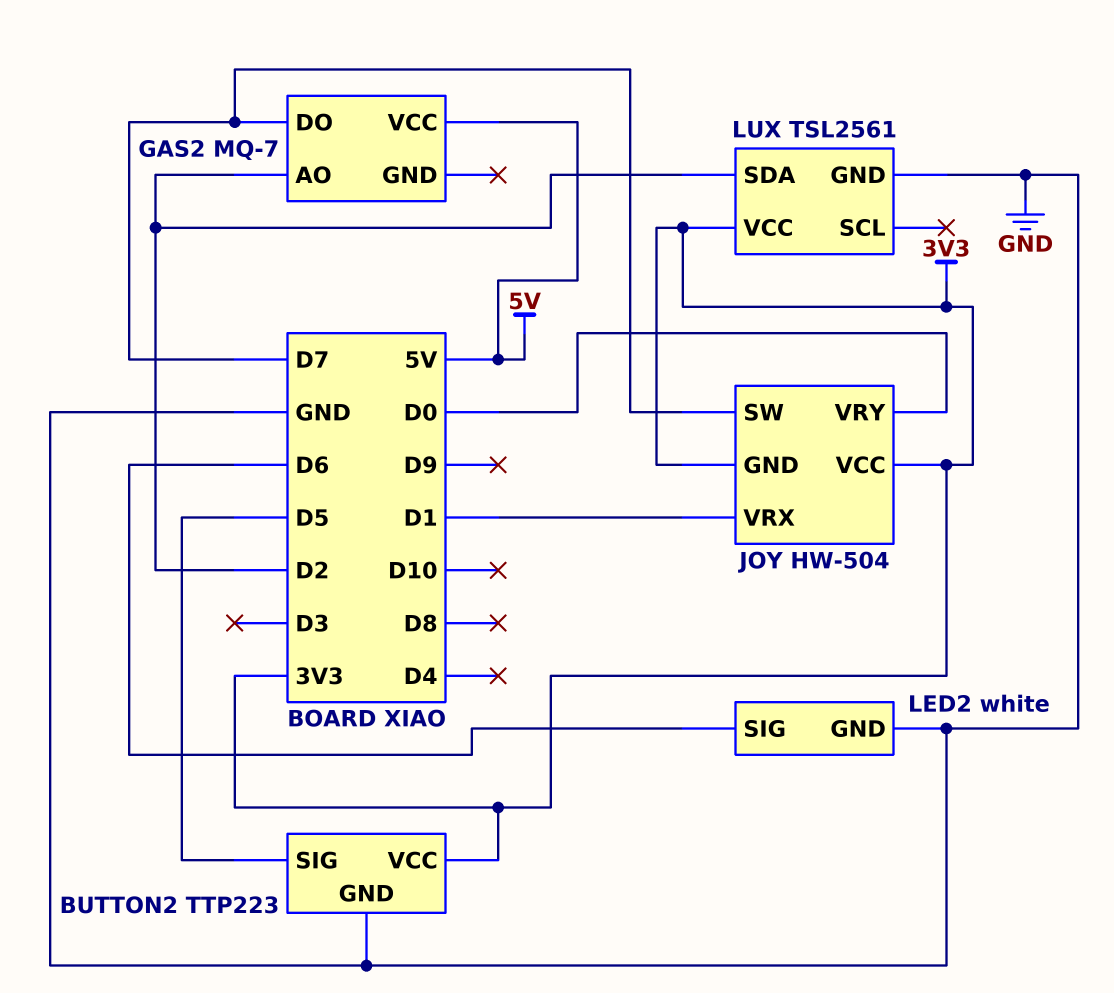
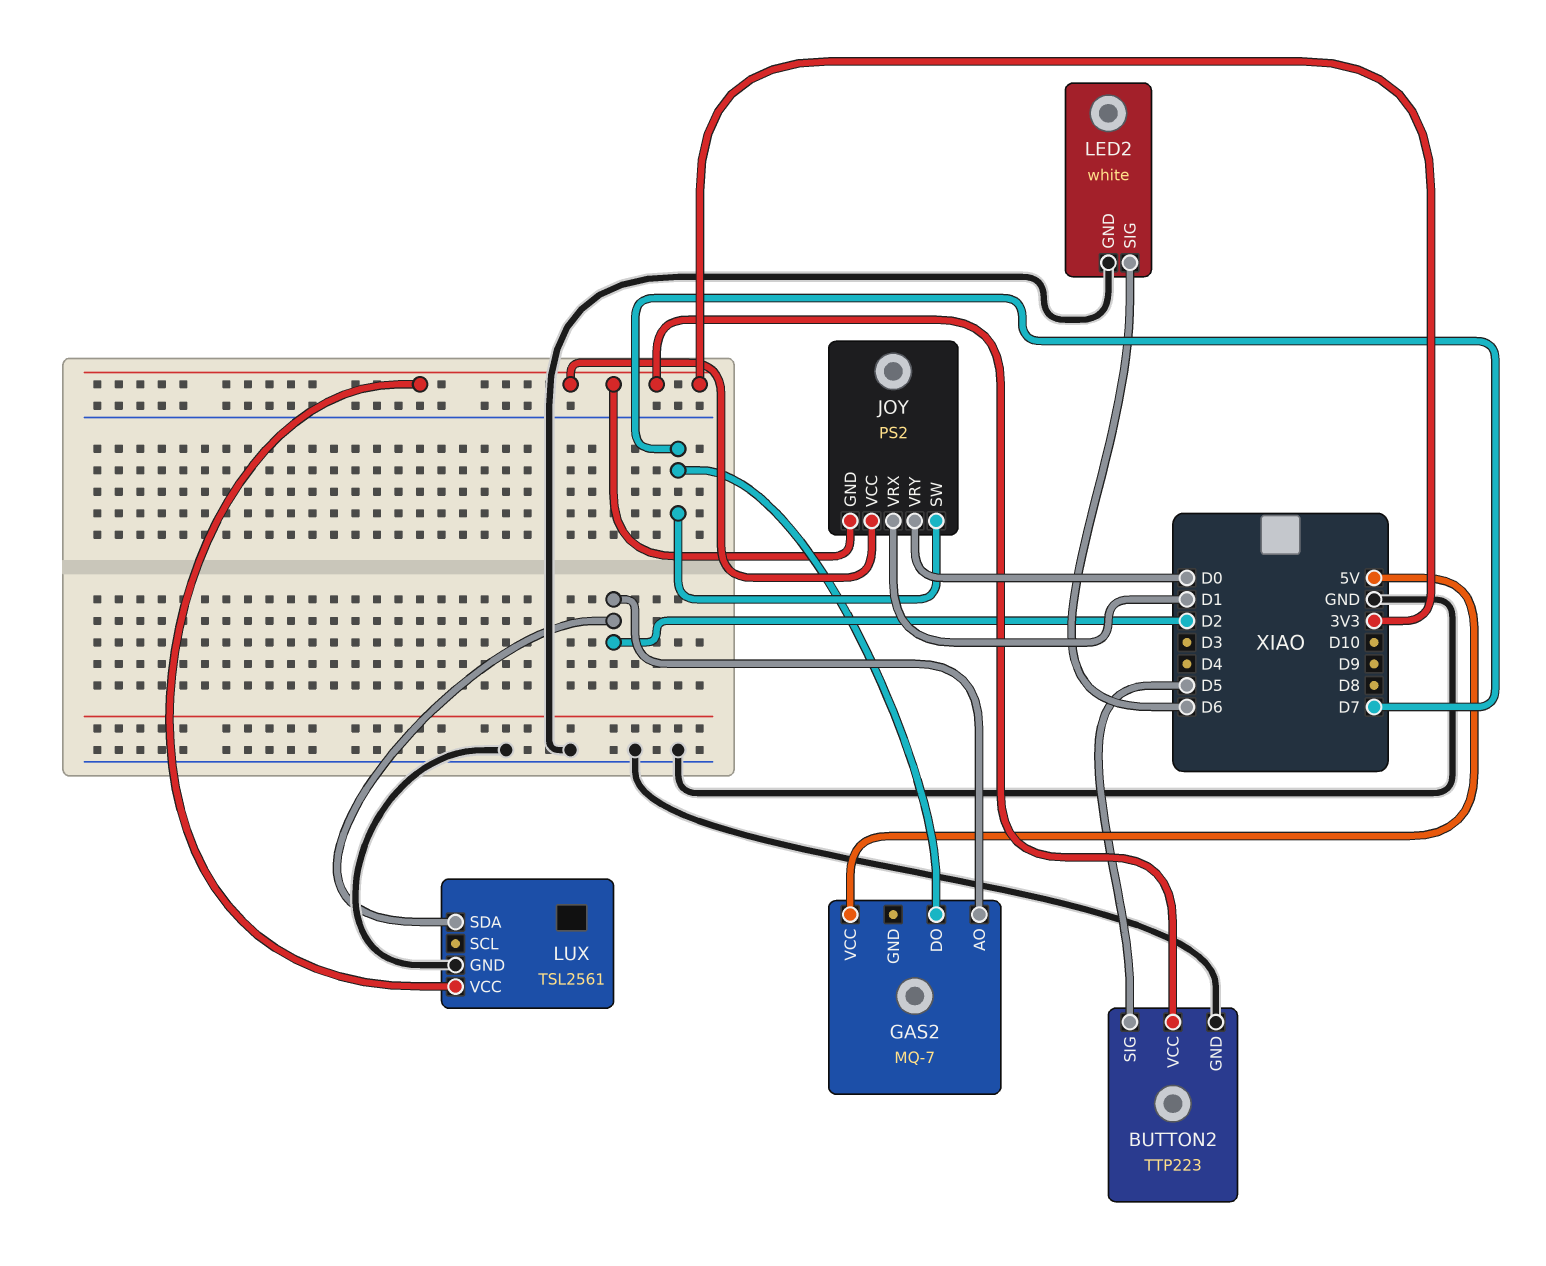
JOY: HW-504 -> PS2

